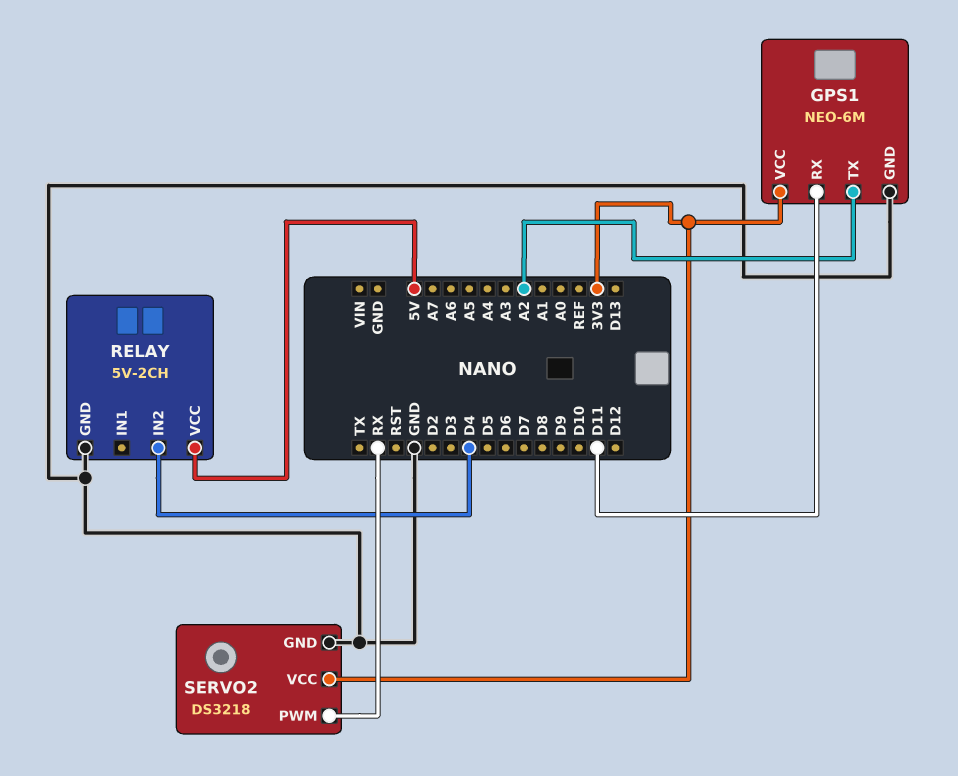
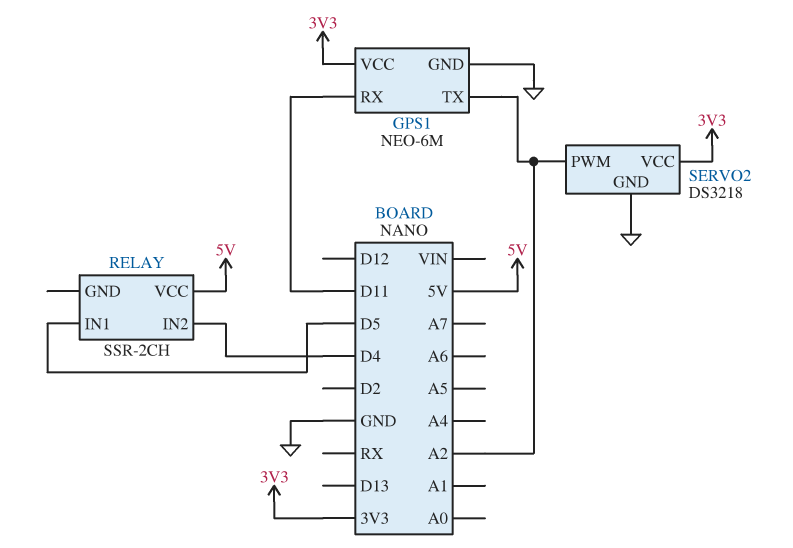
RELAY: 5V-2CH -> SSR-2CH
RELAY pin GND: GND -> none
RELAY pin IN1: none -> D5
SERVO2 pin PWM: RX -> A2

